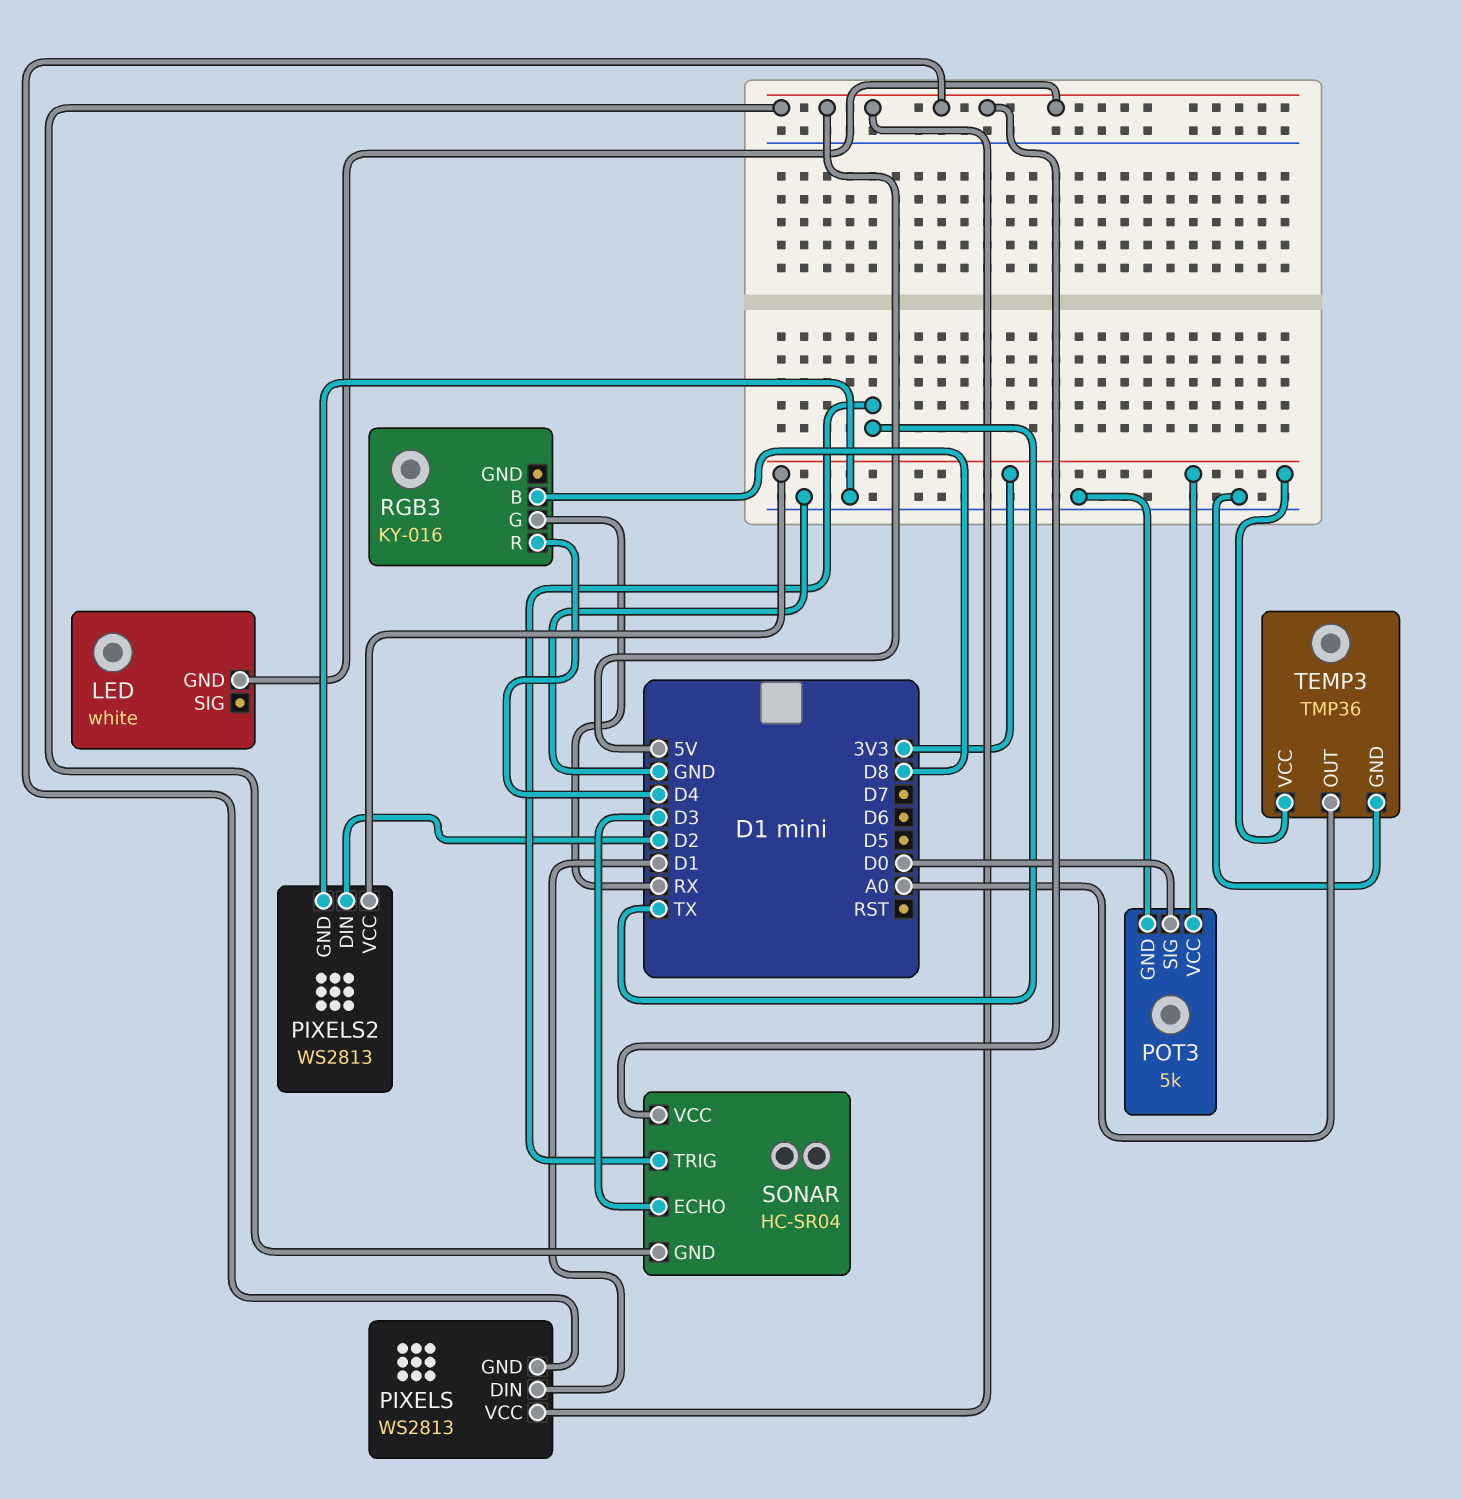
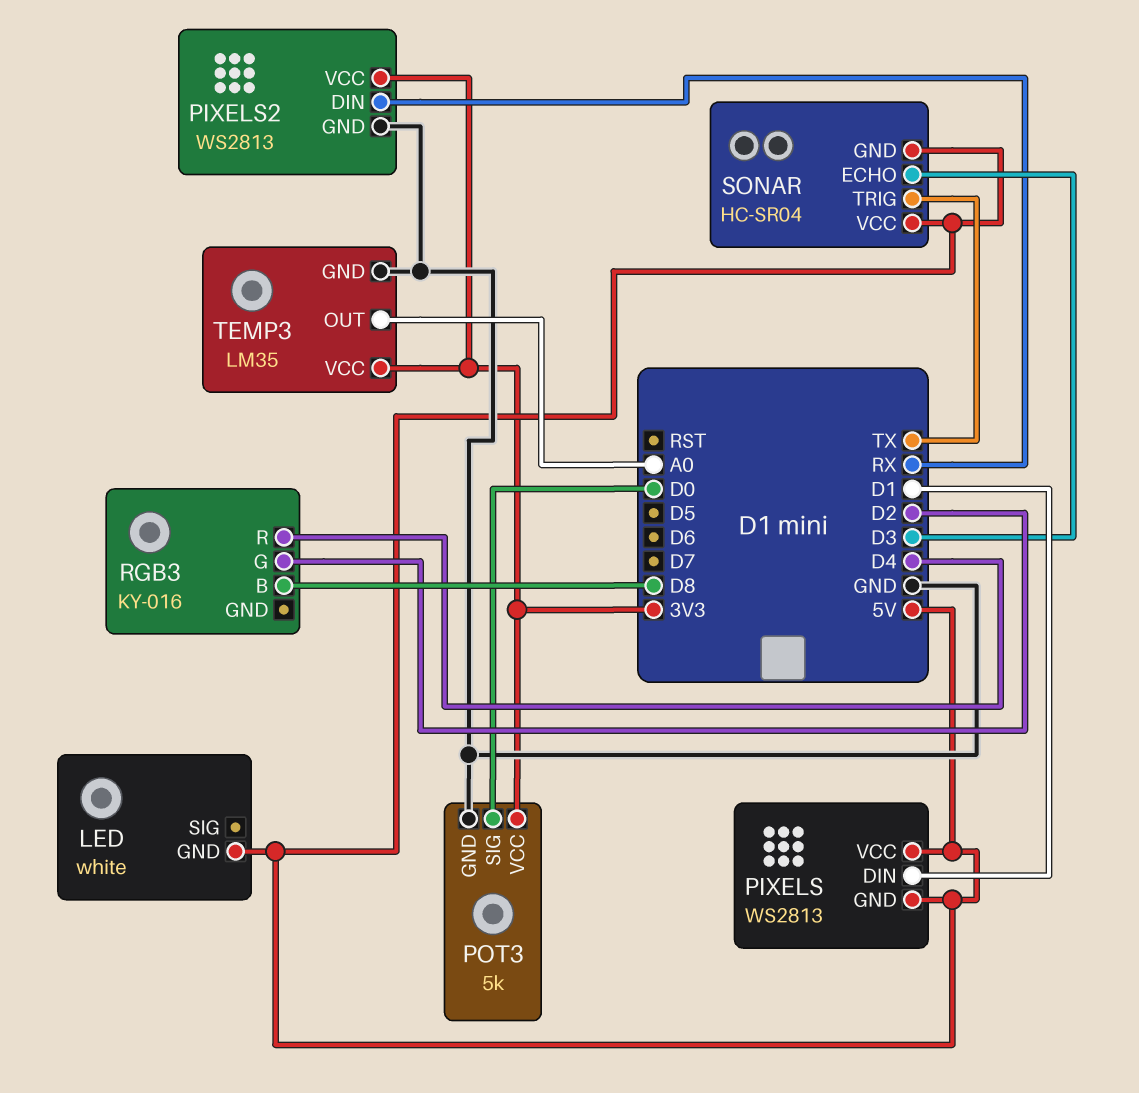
PIXELS2 pin DIN: D2 -> RX
RGB3 pin G: RX -> D2
TEMP3: TMP36 -> LM35

